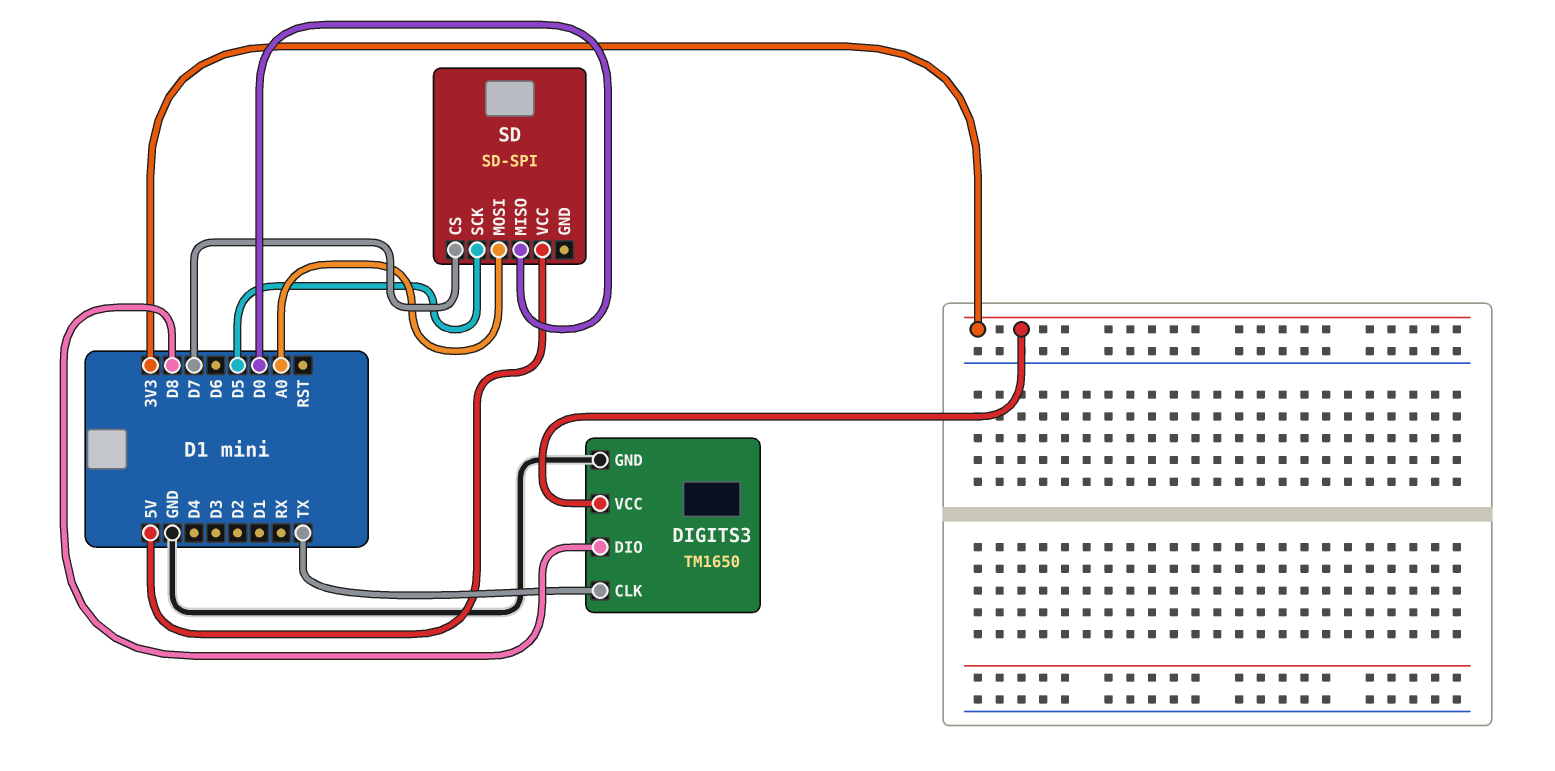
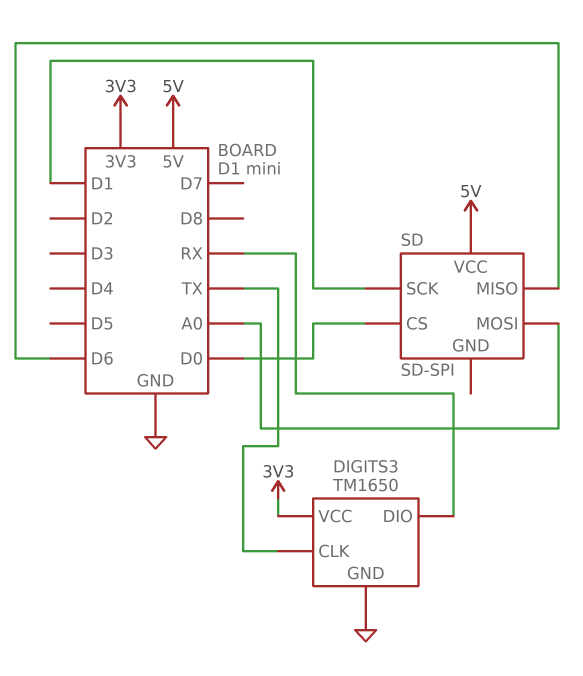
DIGITS3 pin DIO: D8 -> RX
SD pin CS: D7 -> D0
SD pin MISO: D0 -> D6
SD pin SCK: D5 -> D1

